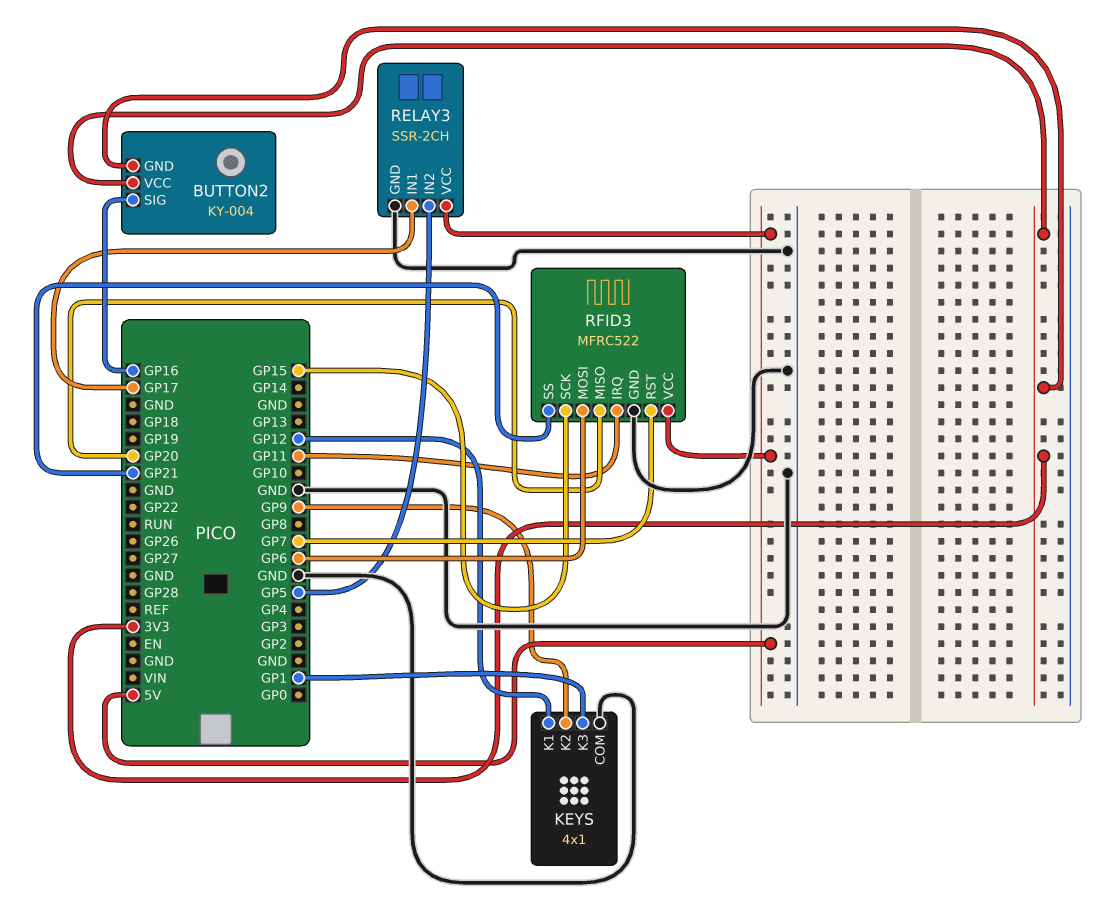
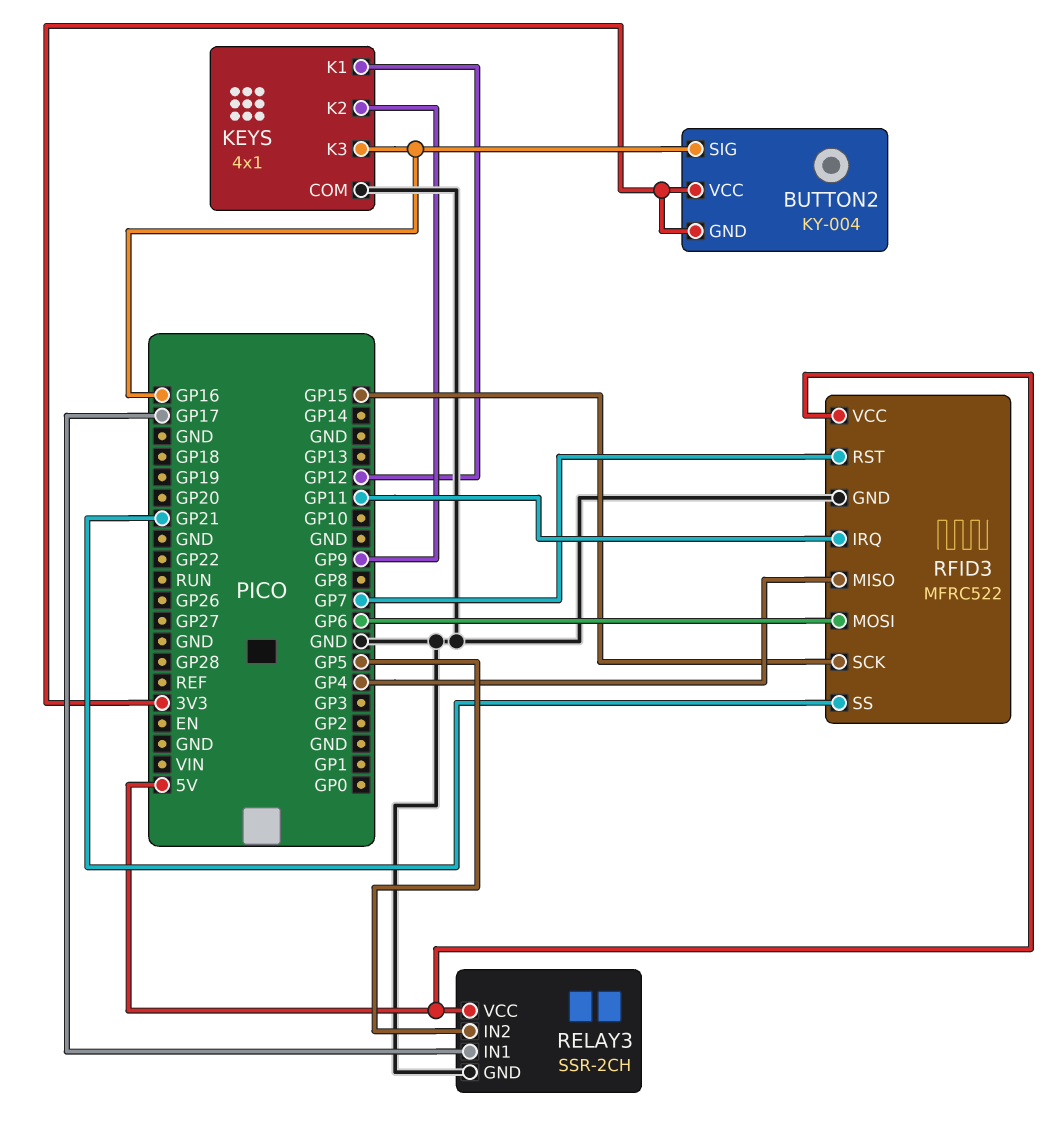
KEYS pin K3: GP1 -> GP16
RFID3 pin MISO: GP20 -> GP4

